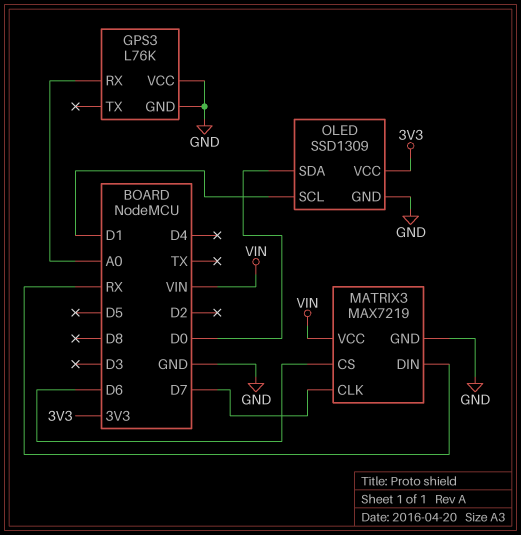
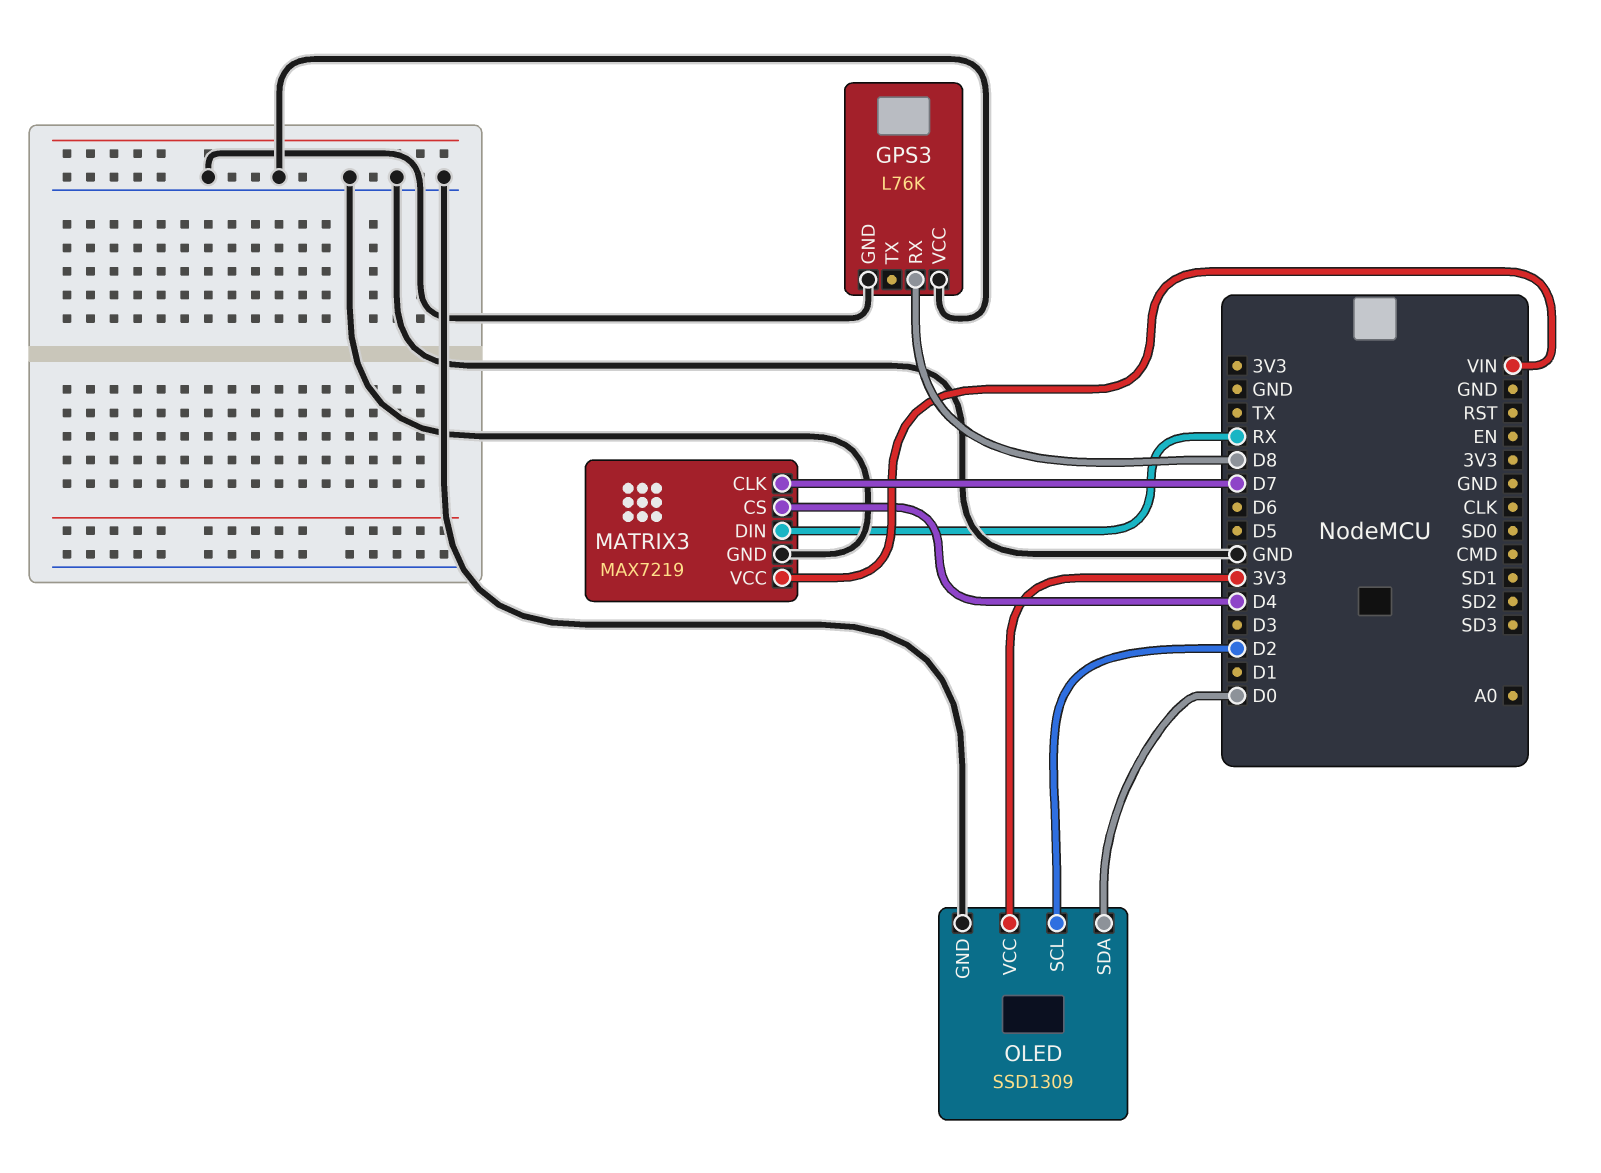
GPS3 pin RX: A0 -> D8
MATRIX3 pin CS: D6 -> D4
OLED pin SCL: D1 -> D2

